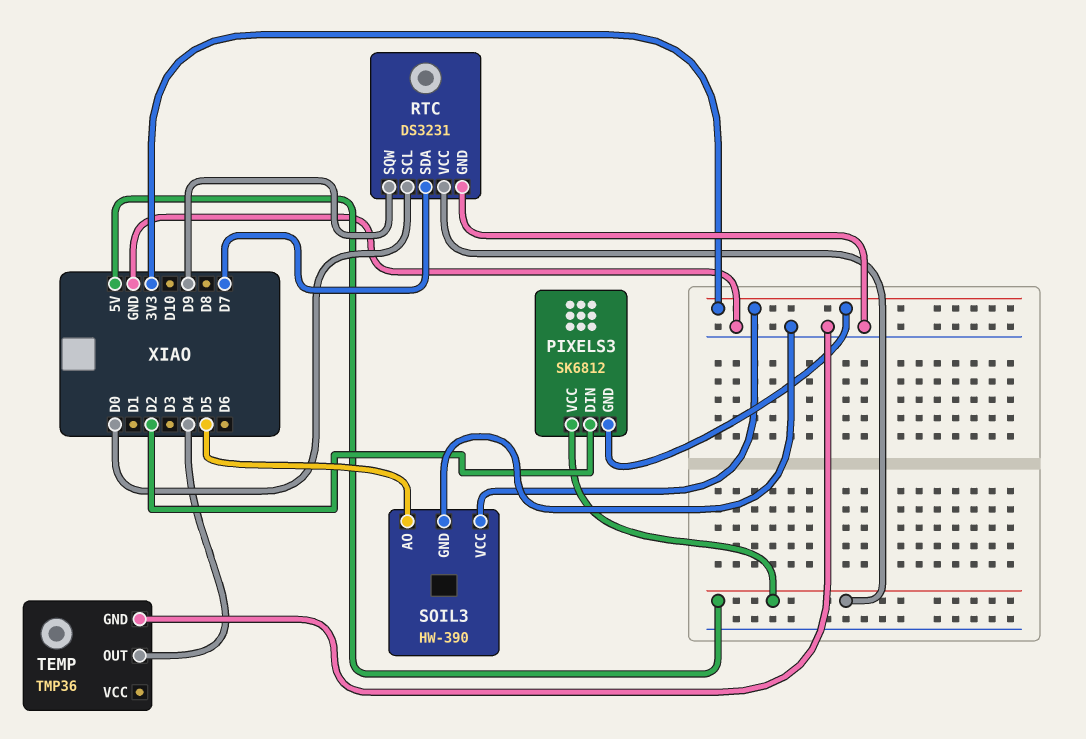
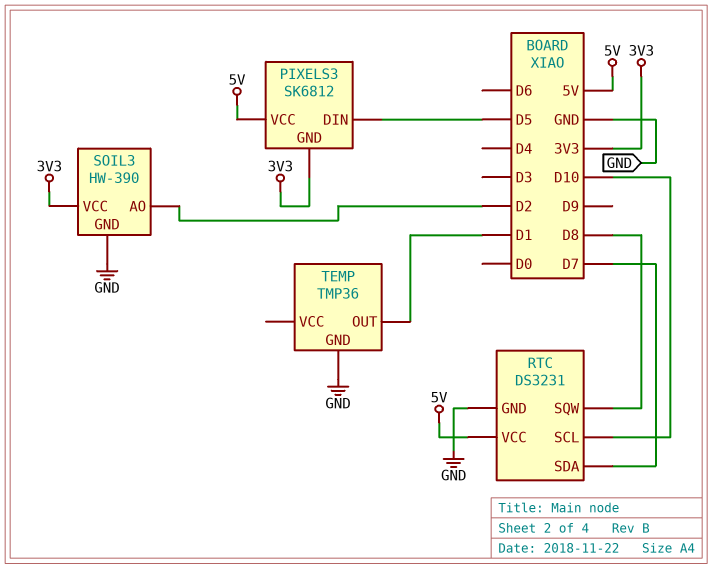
PIXELS3 pin DIN: D2 -> D5
RTC pin SCL: D0 -> D10
RTC pin SQW: D9 -> D8
SOIL3 pin AO: D5 -> D2
TEMP pin OUT: D4 -> D1

